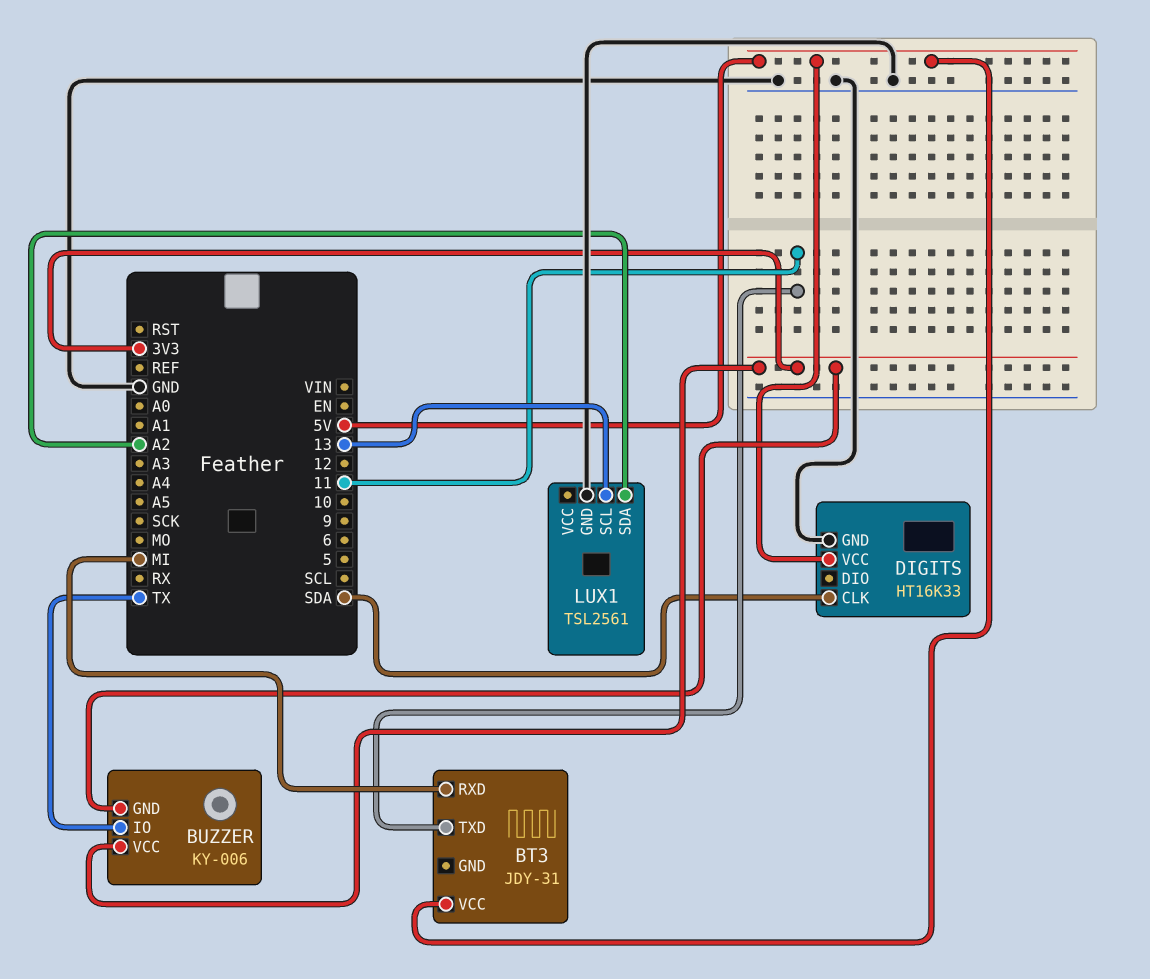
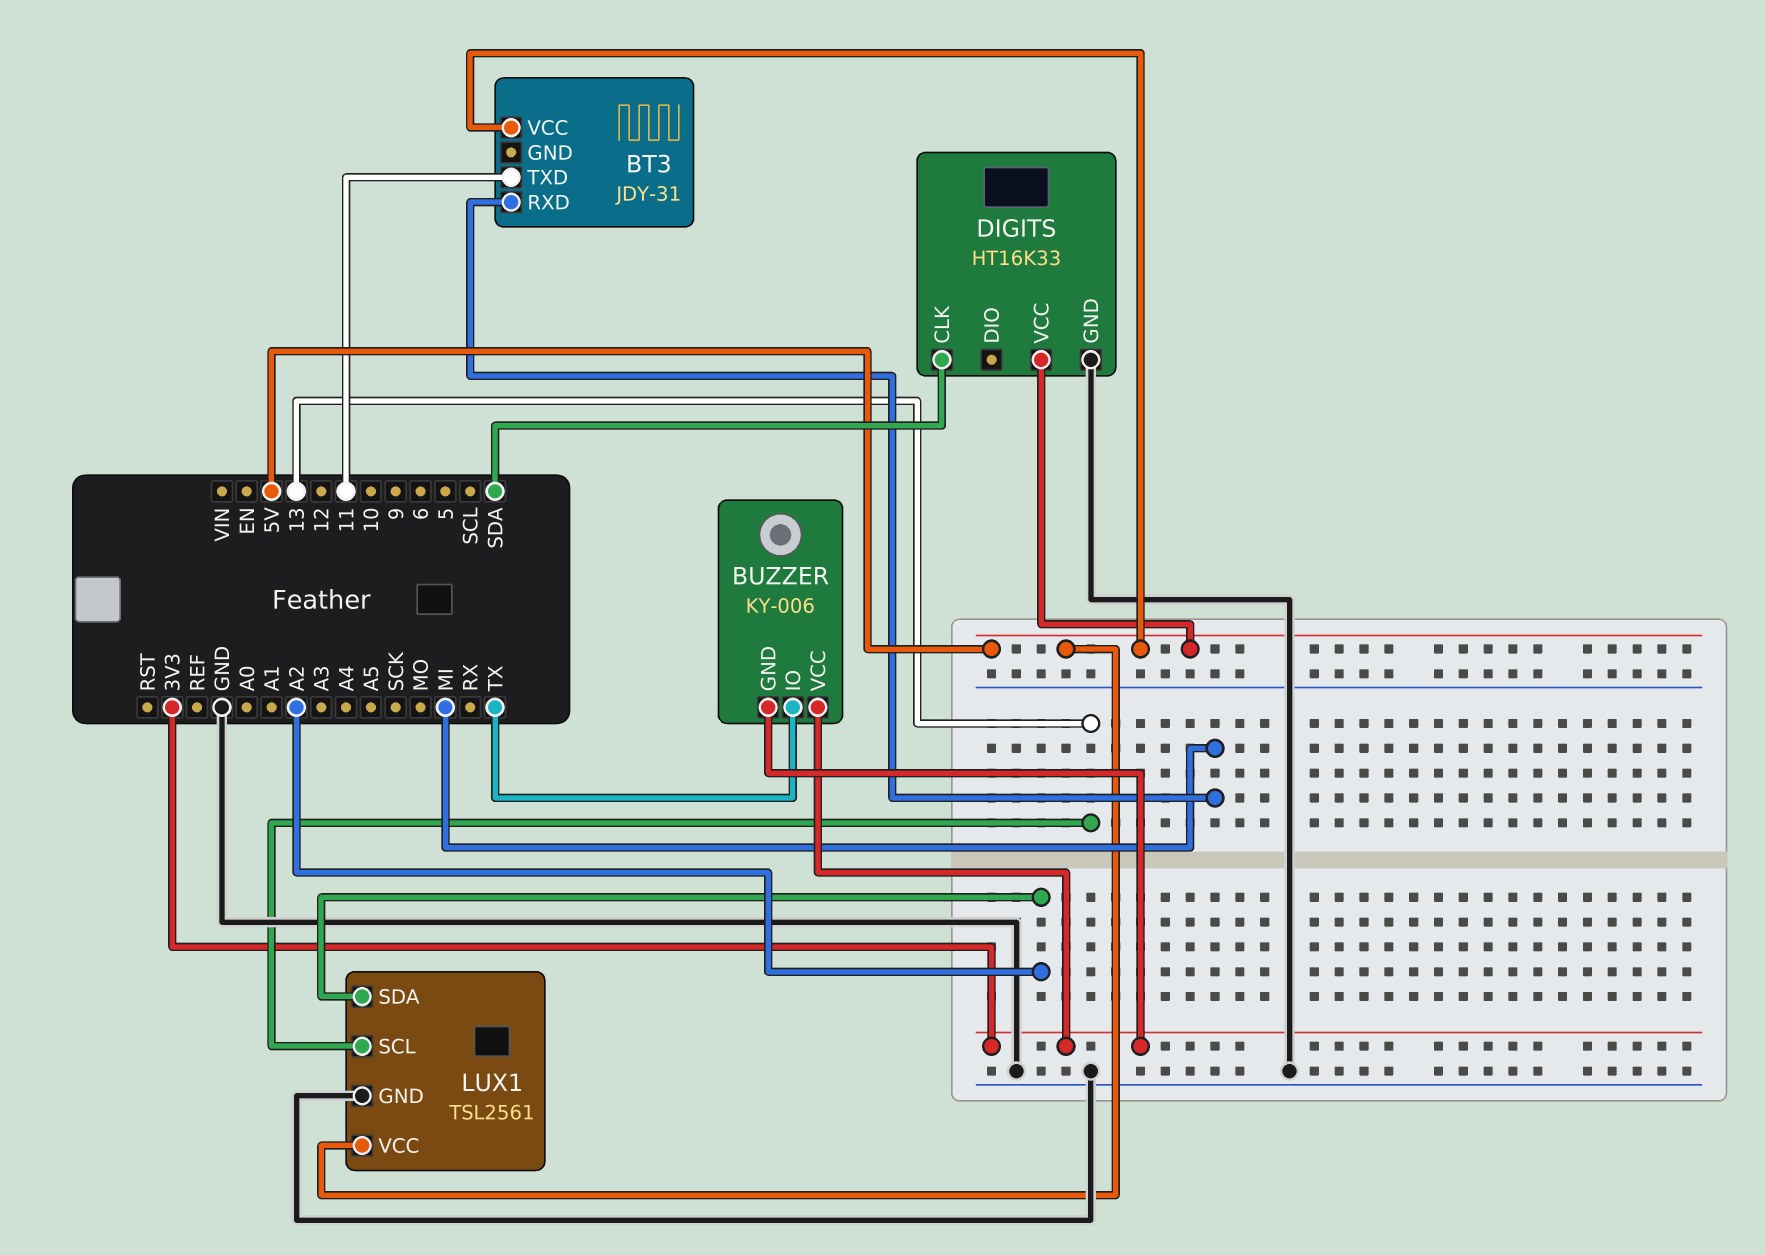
LUX1 pin VCC: none -> 5V

